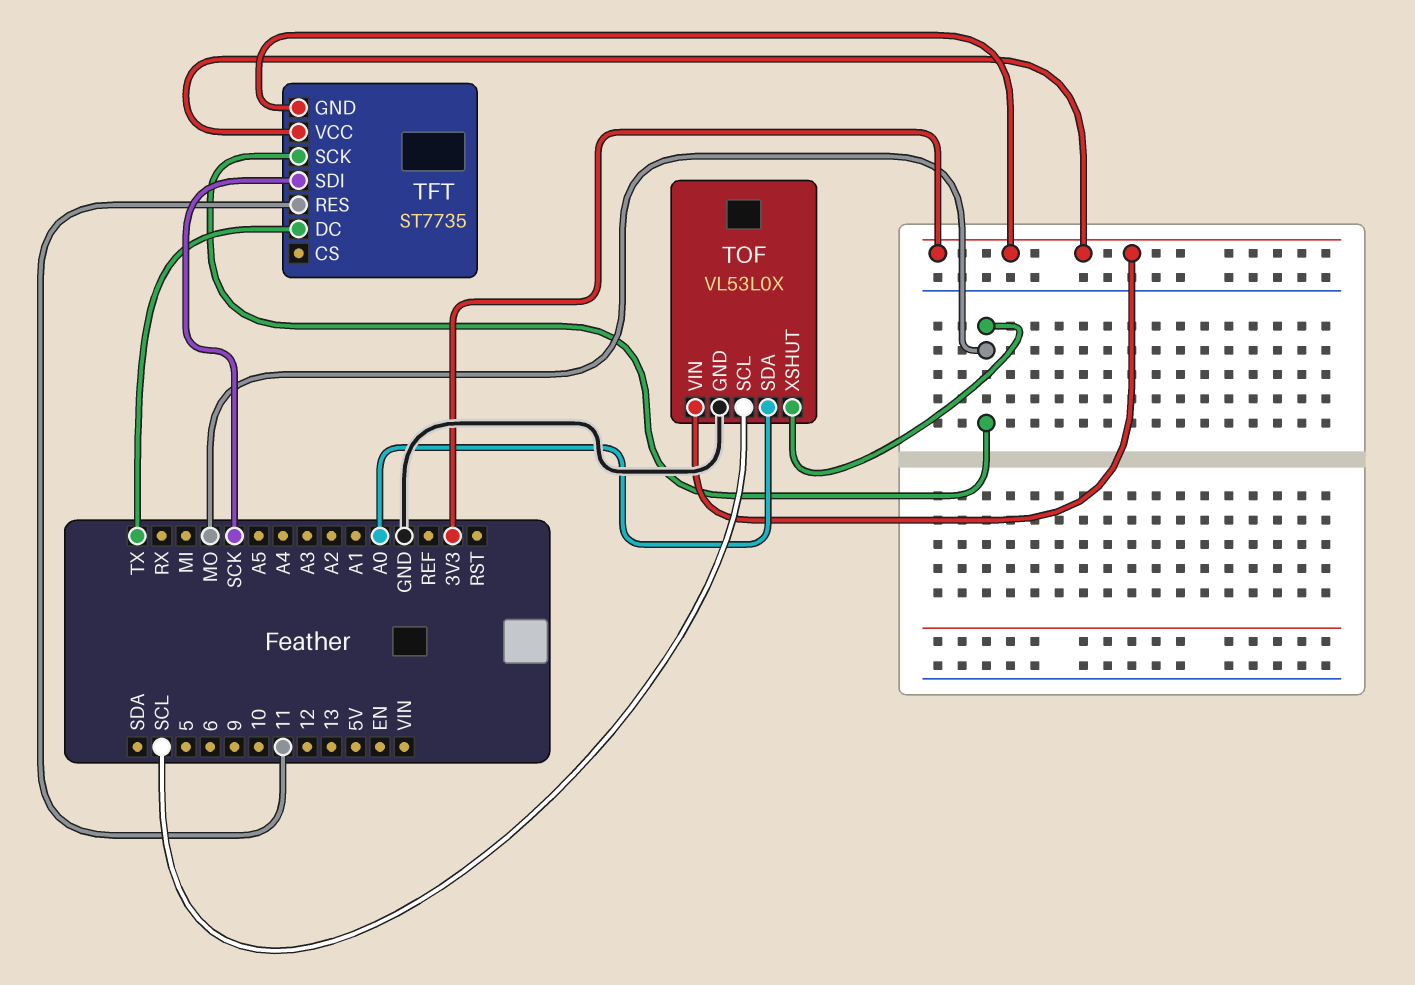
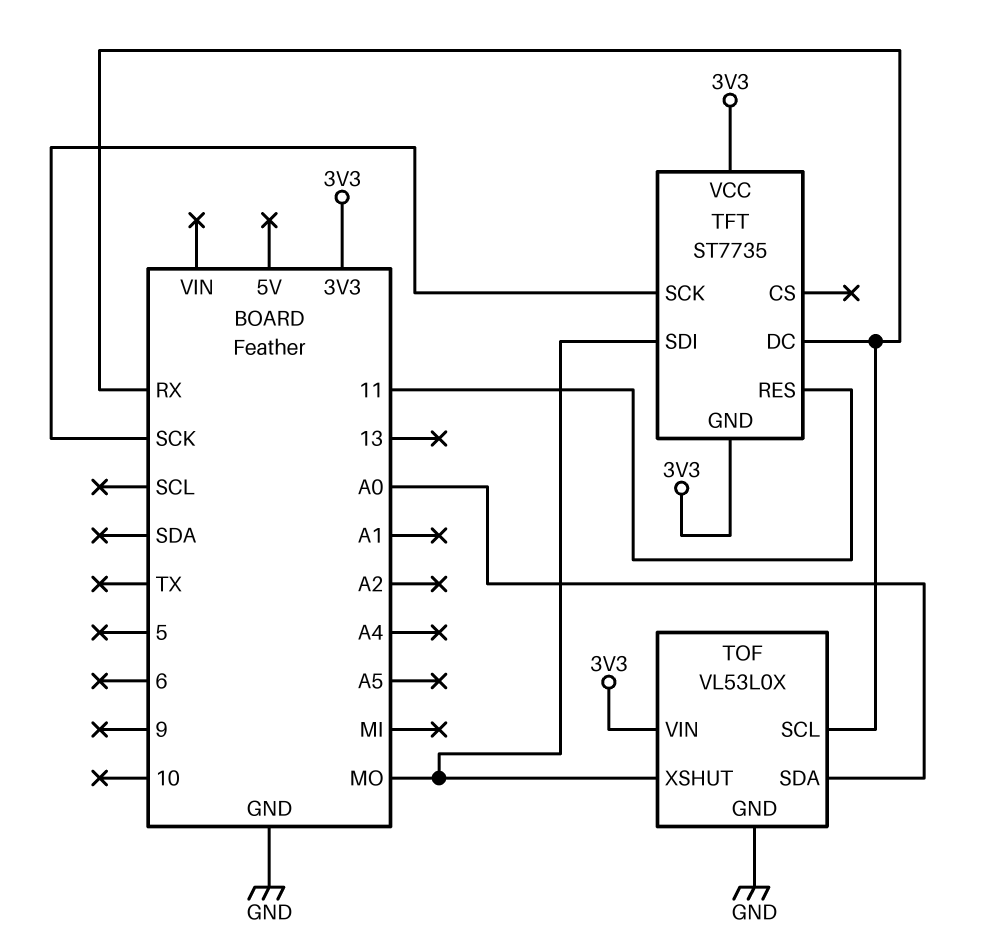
TFT pin DC: TX -> RX
TFT pin SCK: MO -> SCK
TFT pin SDI: SCK -> MO
TOF pin SCL: SCL -> RX

